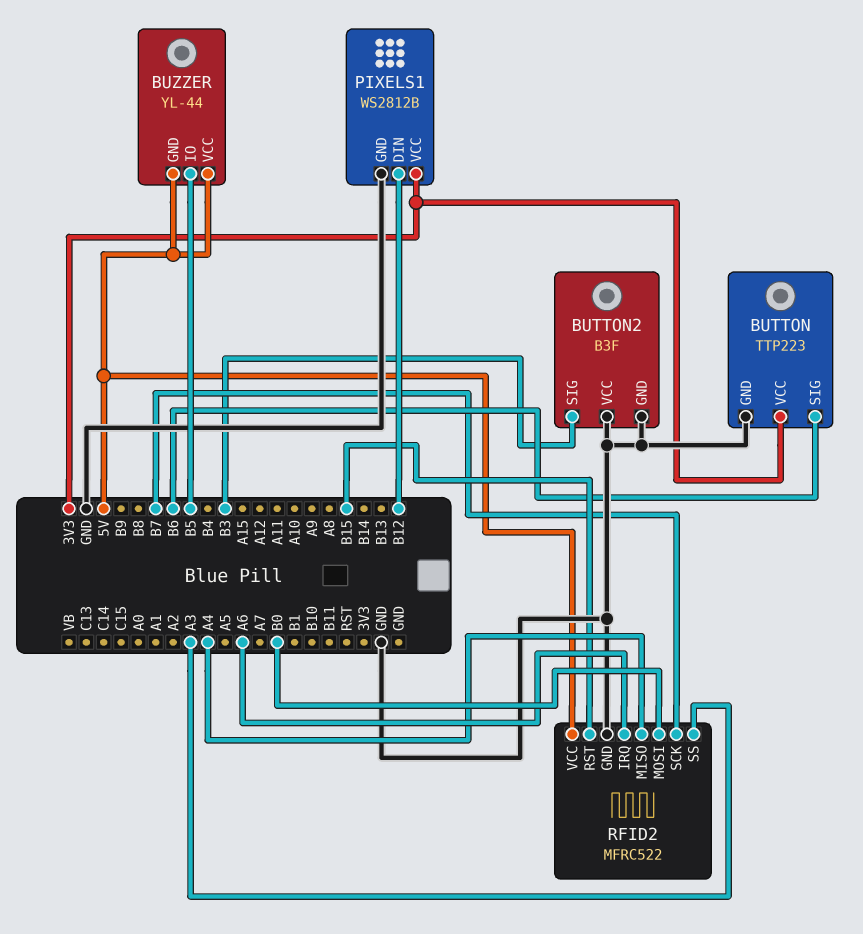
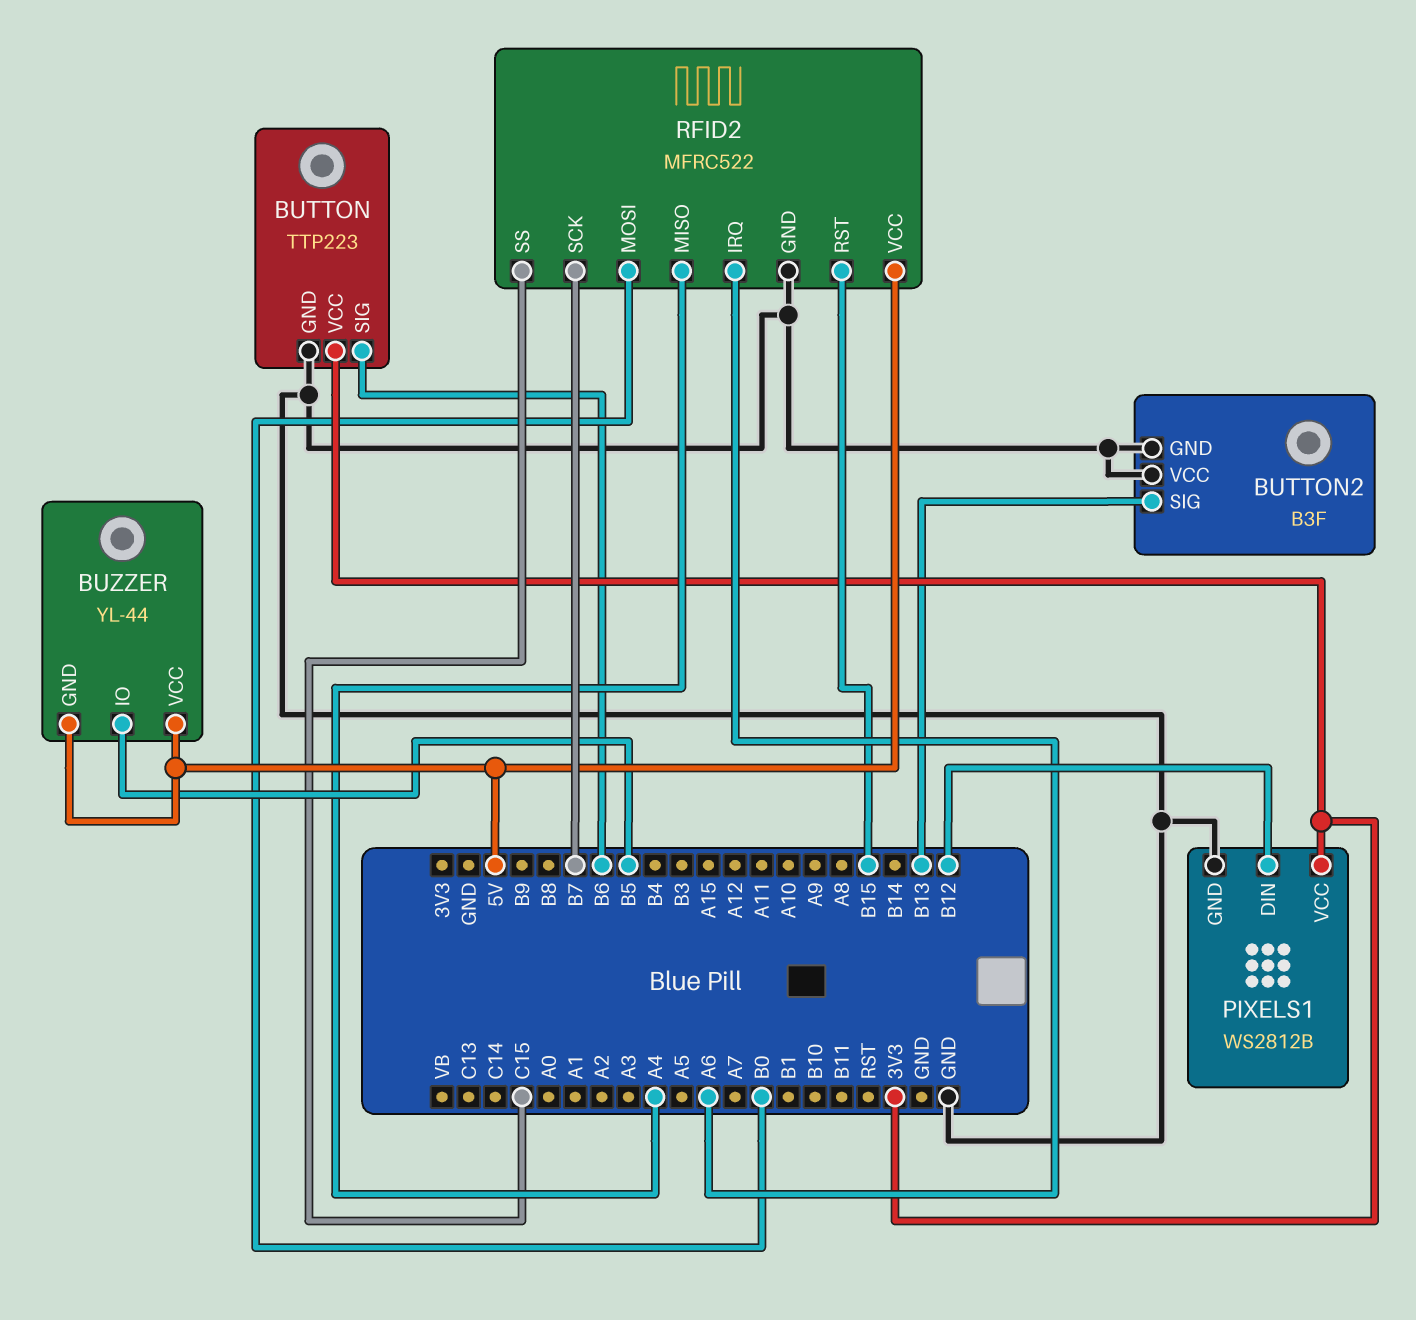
BUTTON2 pin SIG: B3 -> B13
RFID2 pin SS: A3 -> C15

